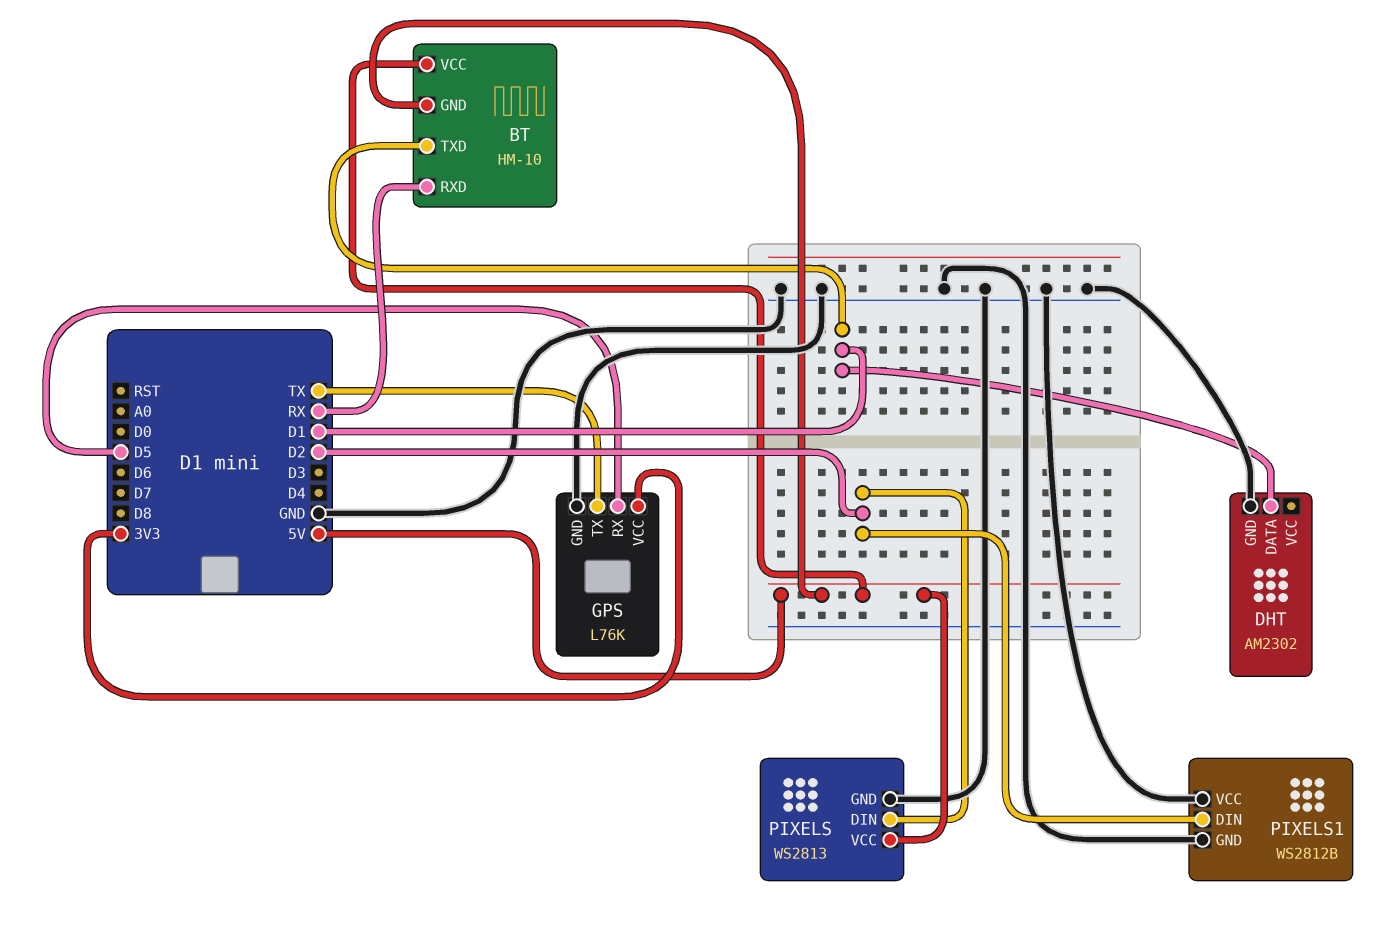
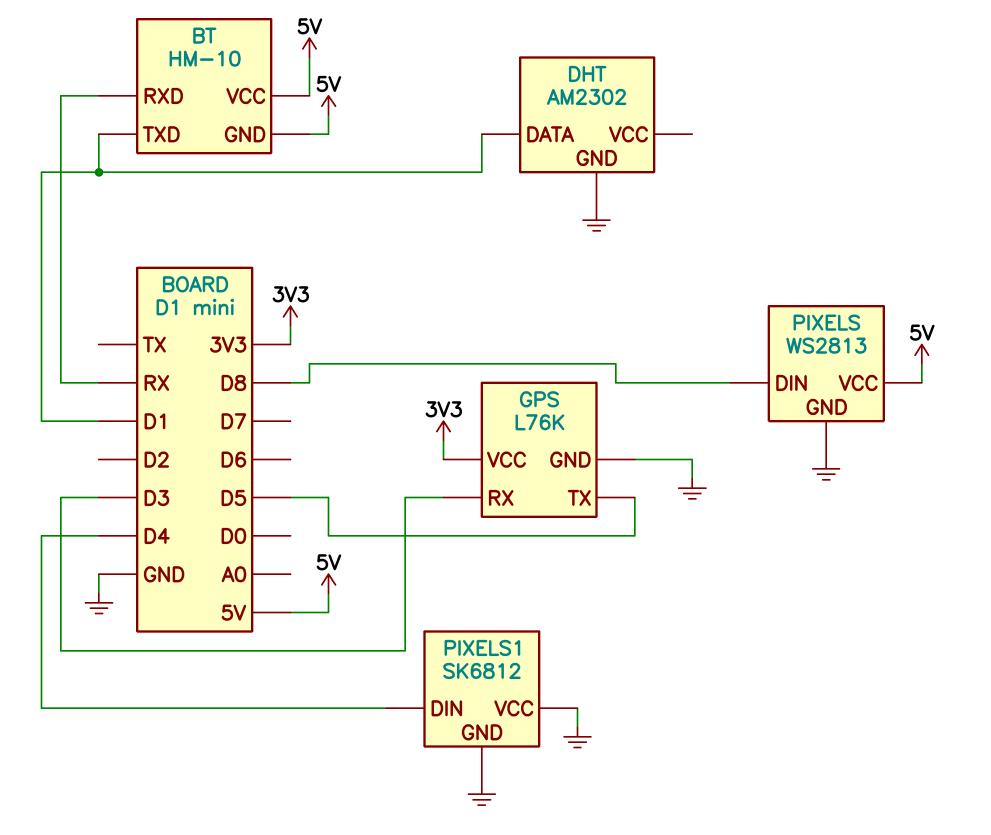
GPS pin RX: D5 -> D3
GPS pin TX: TX -> D5
PIXELS pin DIN: D2 -> D8
PIXELS1: WS2812B -> SK6812
PIXELS1 pin DIN: D2 -> D4

